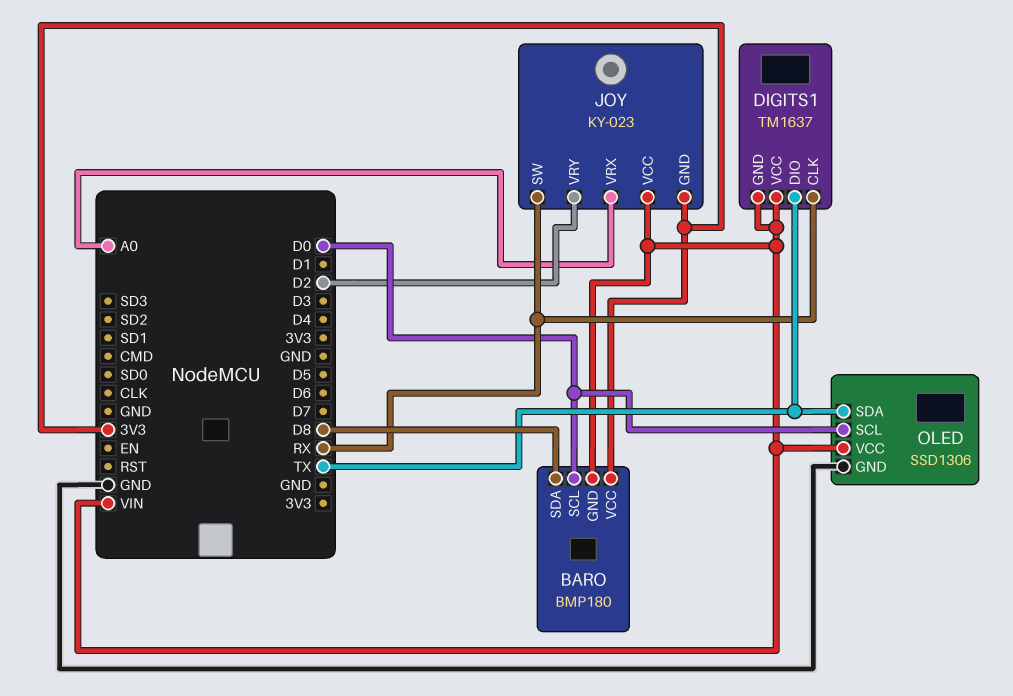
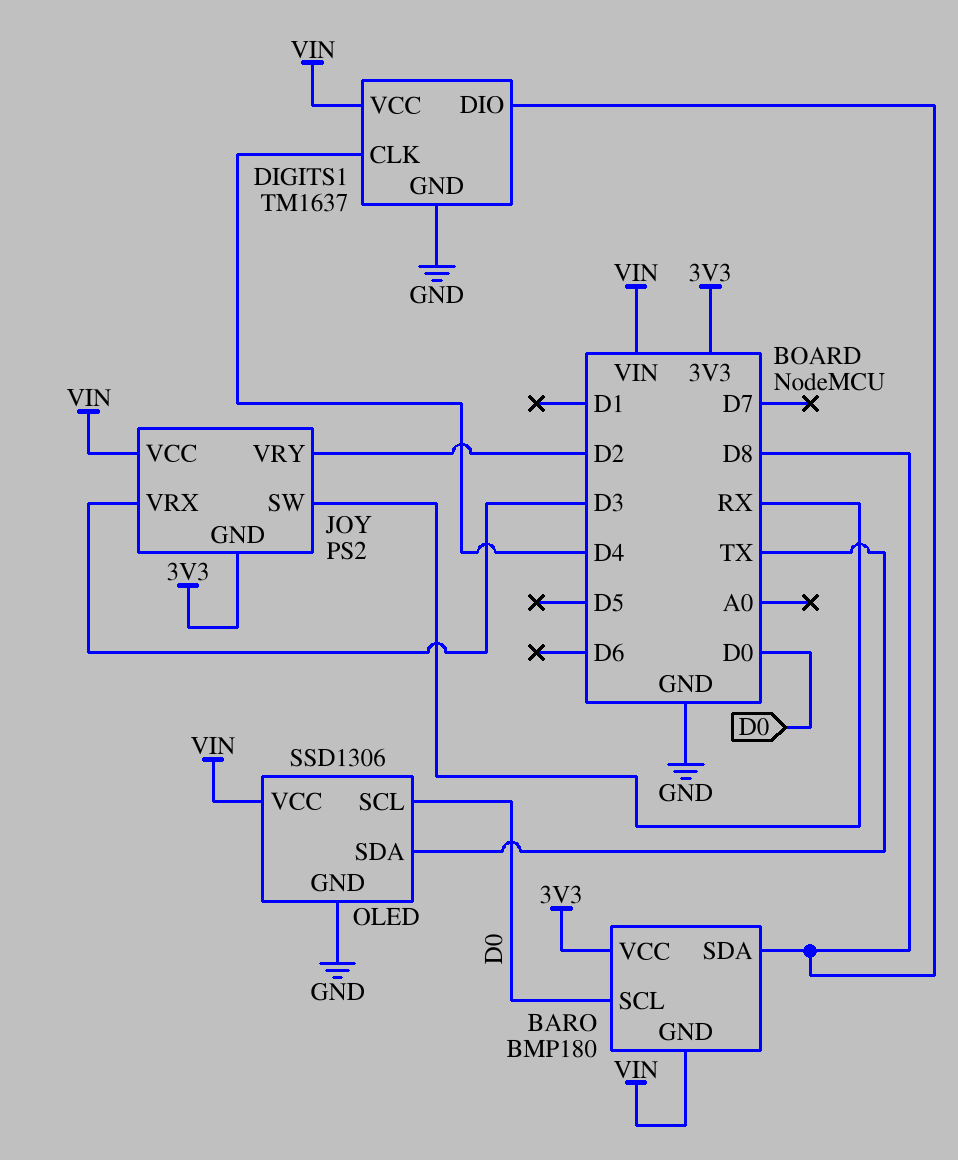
DIGITS1 pin CLK: RX -> D4
DIGITS1 pin DIO: TX -> D8
DIGITS1 pin GND: VIN -> GND
JOY: KY-023 -> PS2
JOY pin VRX: A0 -> D3

